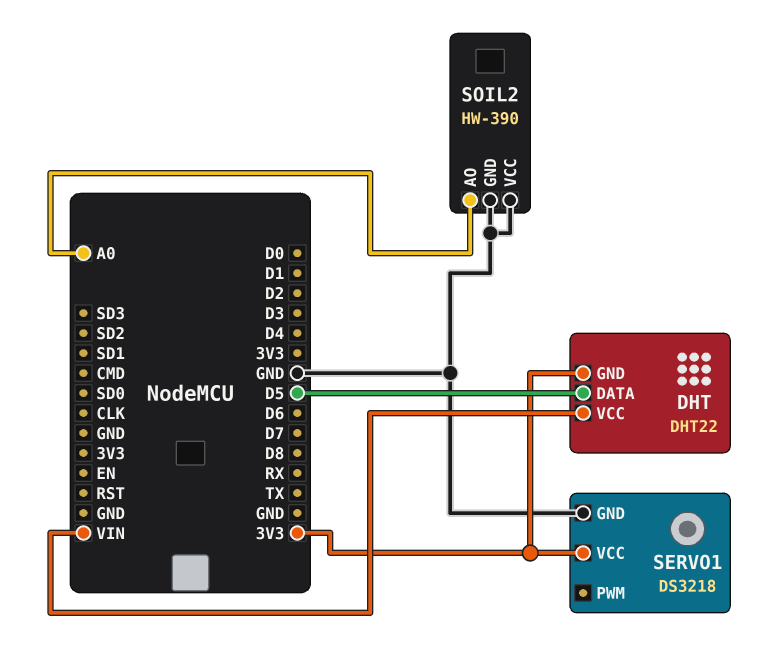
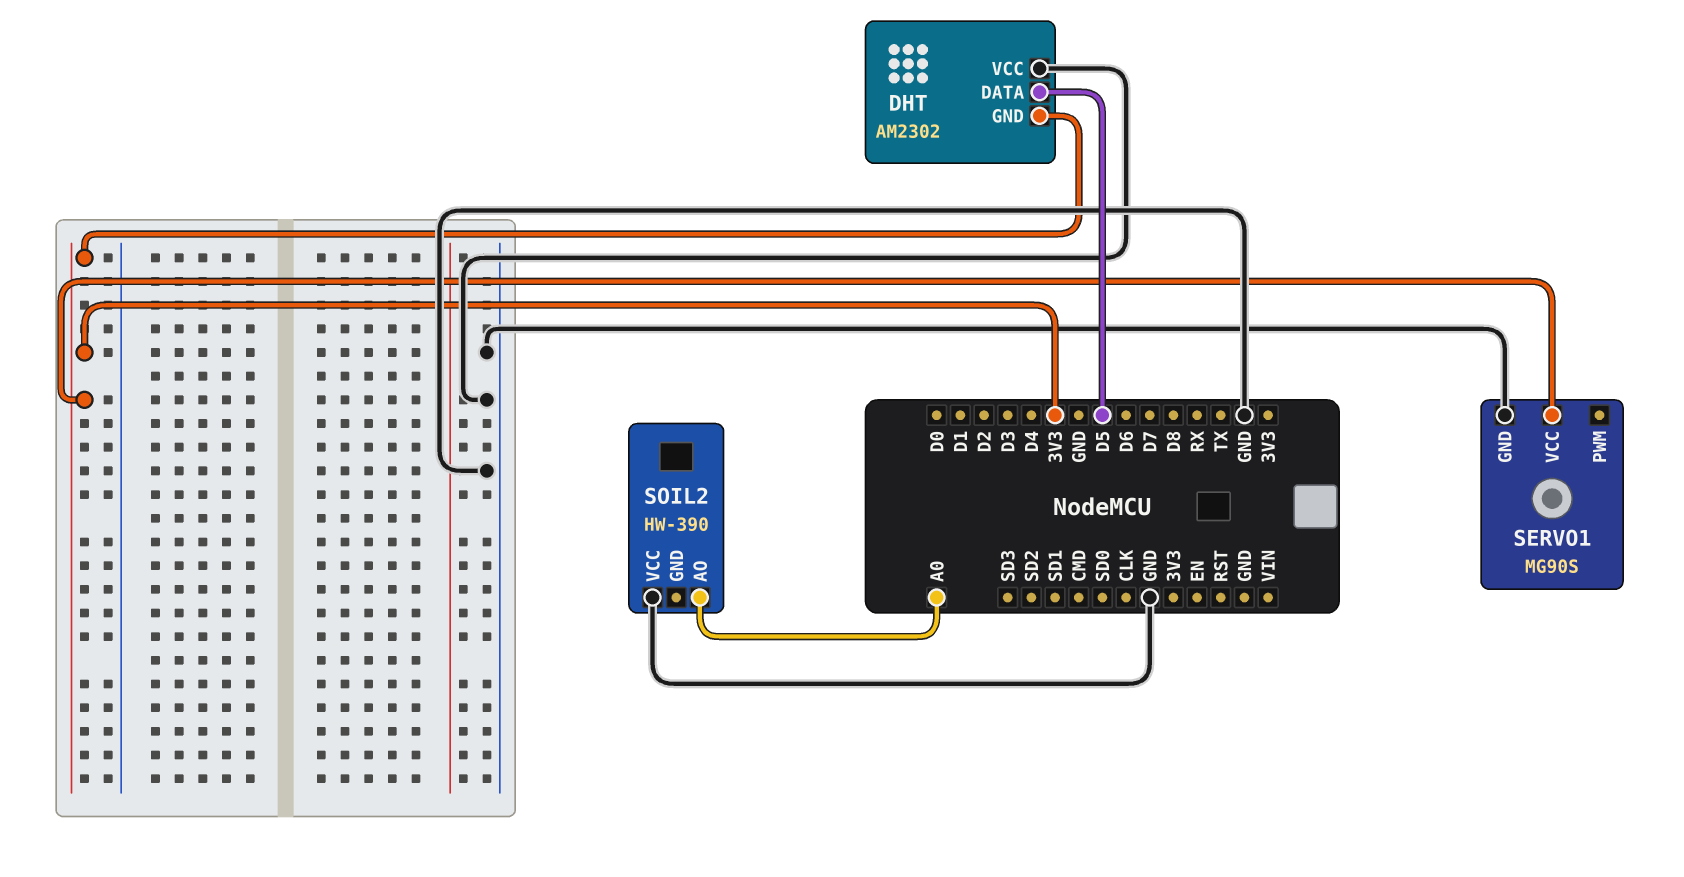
DHT: DHT22 -> AM2302
DHT pin VCC: VIN -> GND
SERVO1: DS3218 -> MG90S
SOIL2 pin GND: GND -> none

